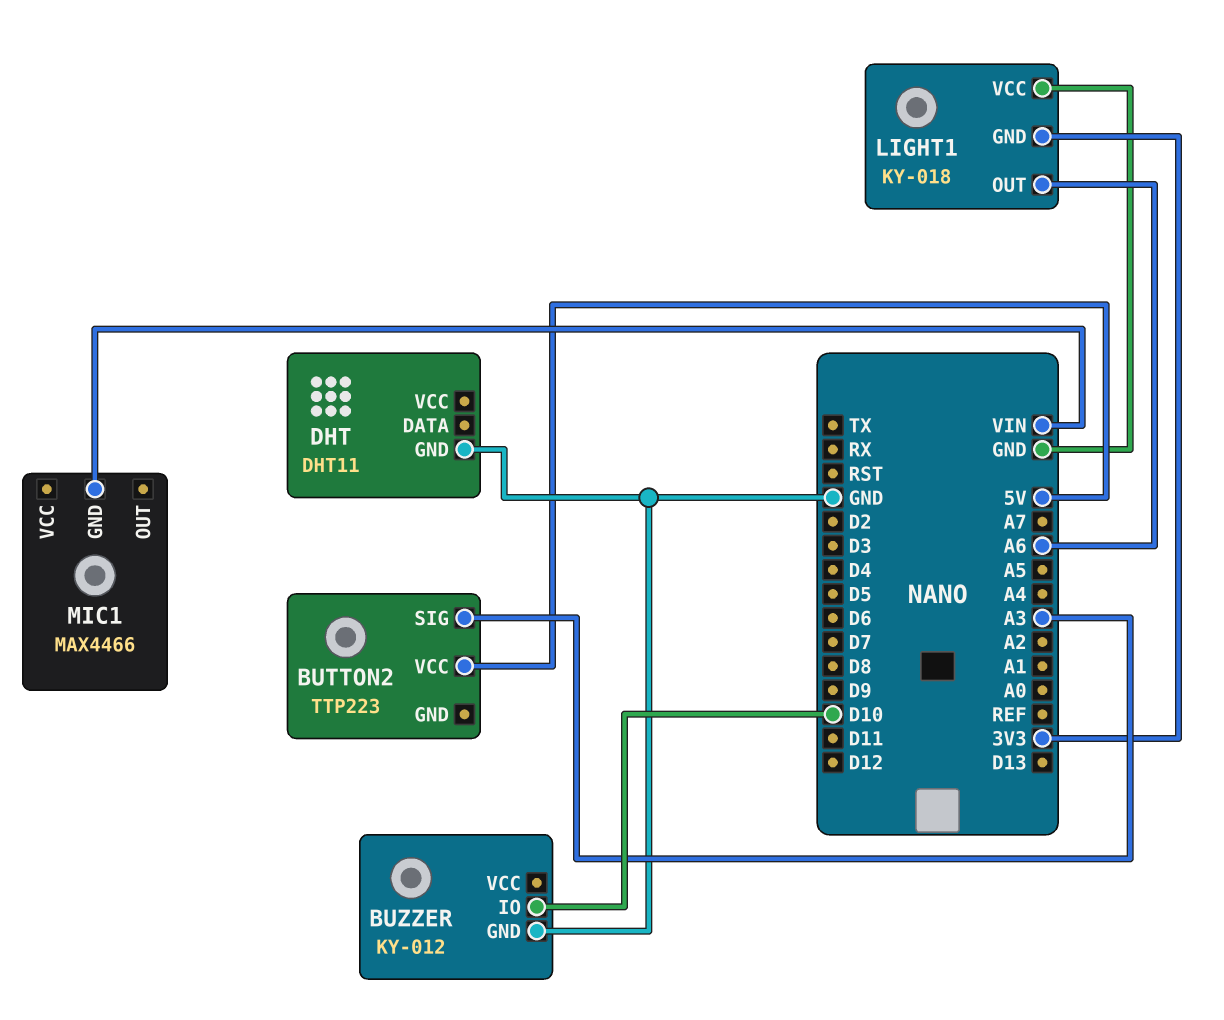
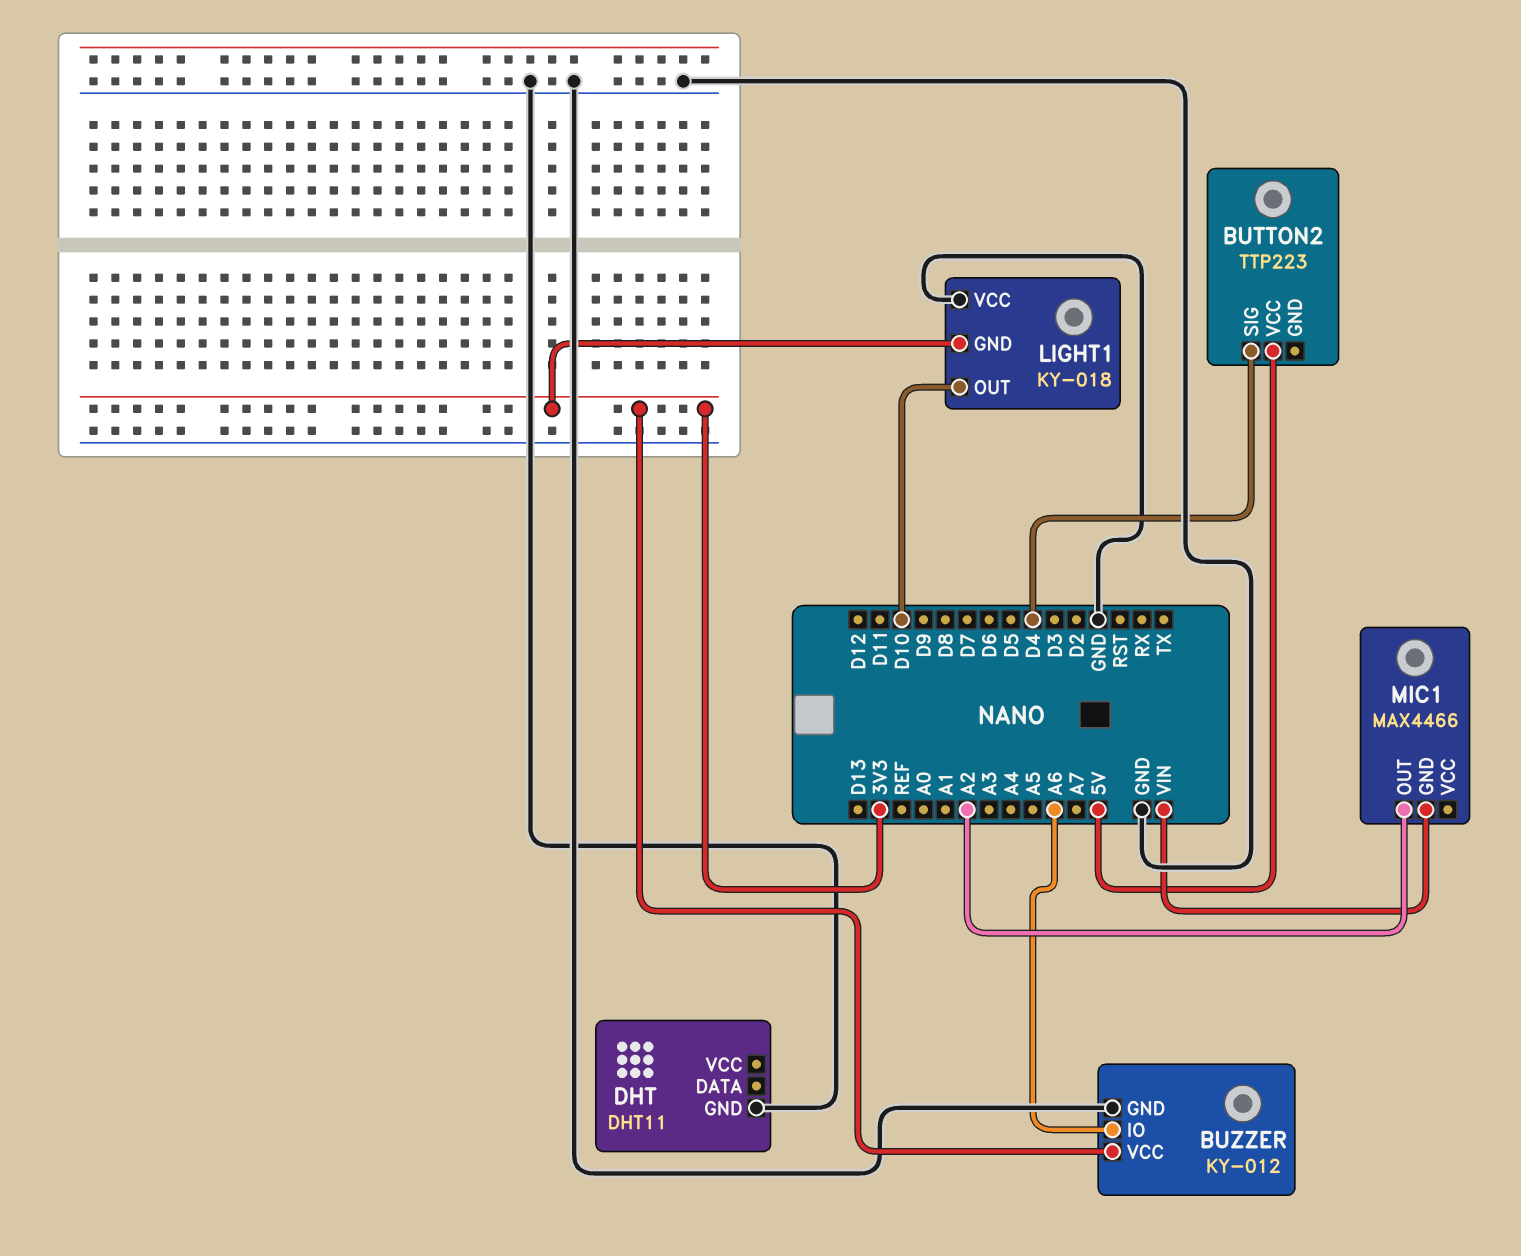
BUTTON2 pin SIG: A3 -> D4
BUZZER pin IO: D10 -> A6
BUZZER pin VCC: none -> 3V3
LIGHT1 pin OUT: A6 -> D10
MIC1 pin OUT: none -> A2

